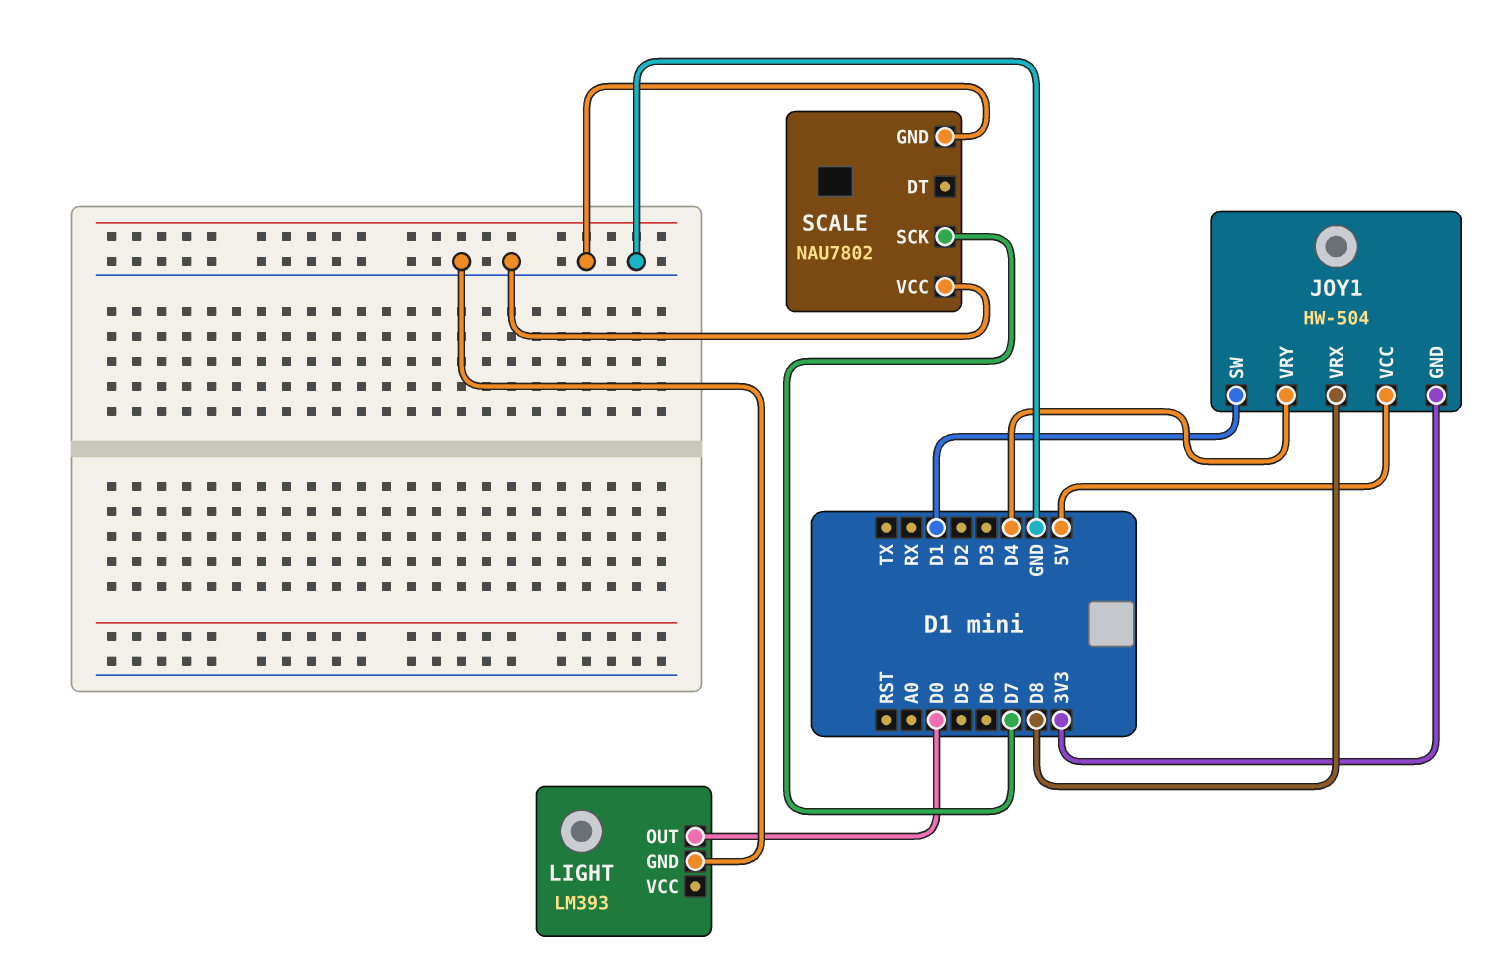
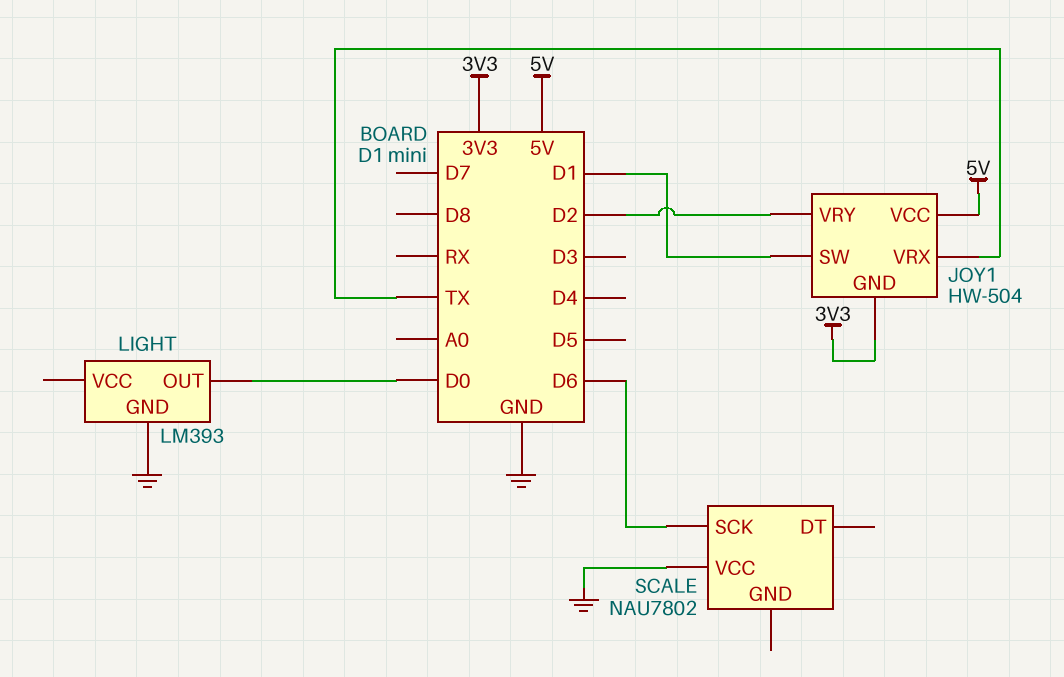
JOY1 pin VRX: D8 -> TX
JOY1 pin VRY: D4 -> D2
SCALE pin GND: GND -> none
SCALE pin SCK: D7 -> D6

